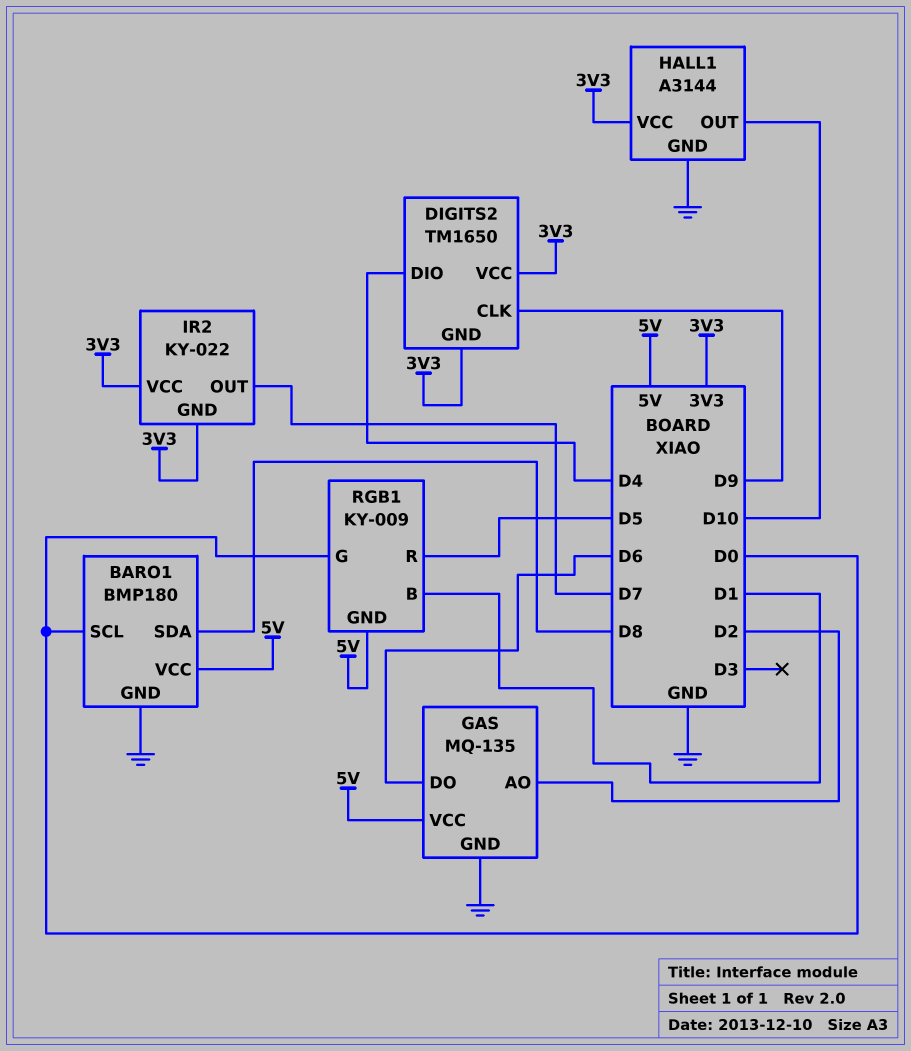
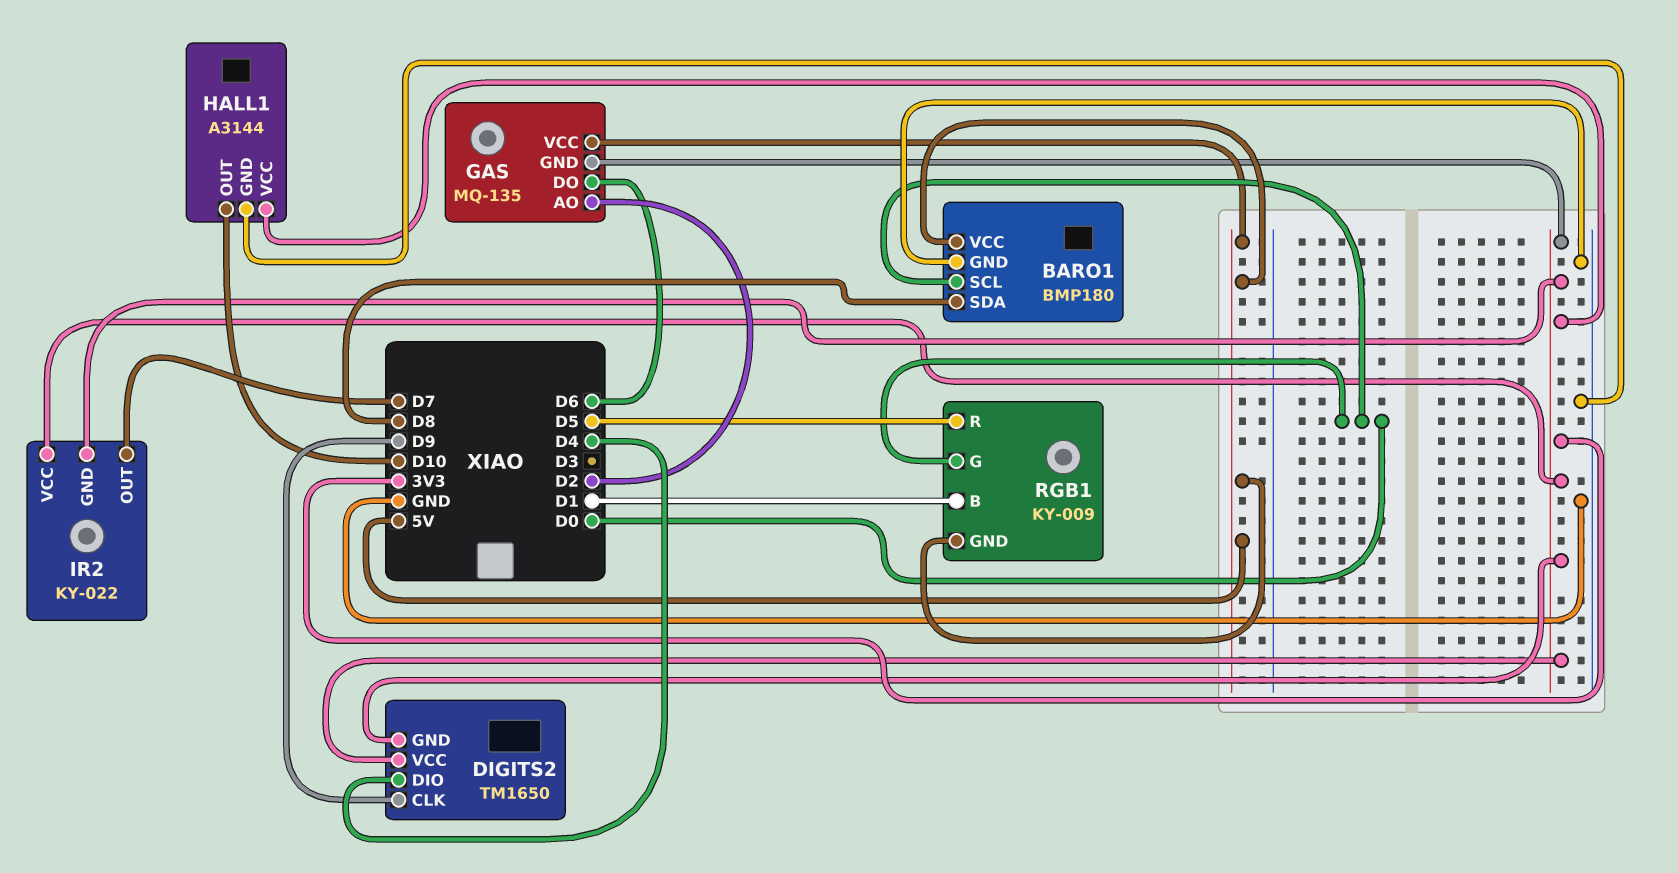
GAS pin GND: GND -> 3V3

